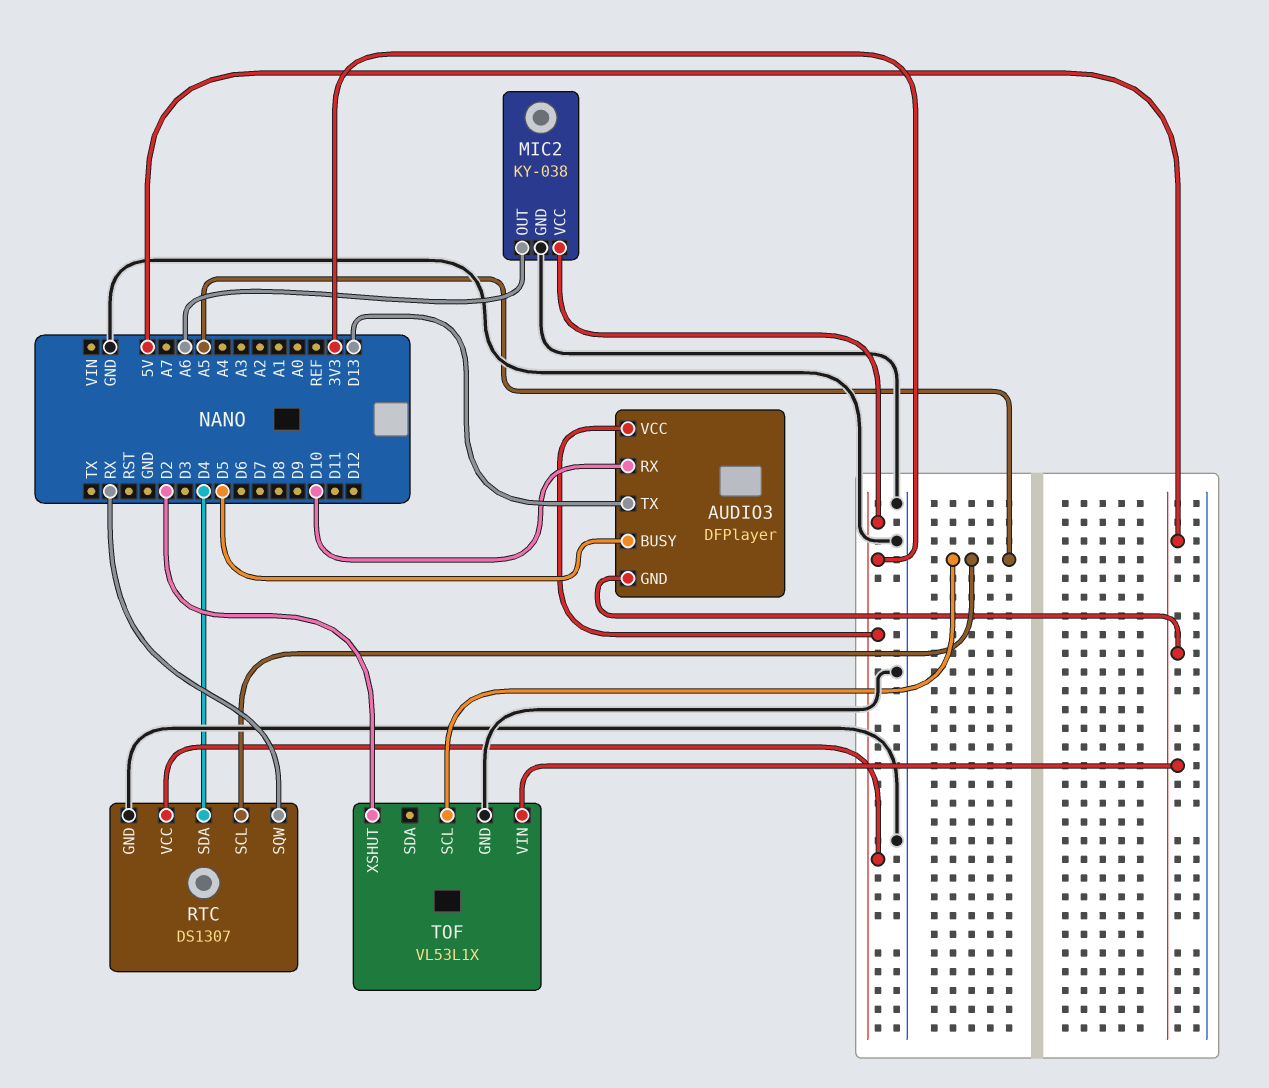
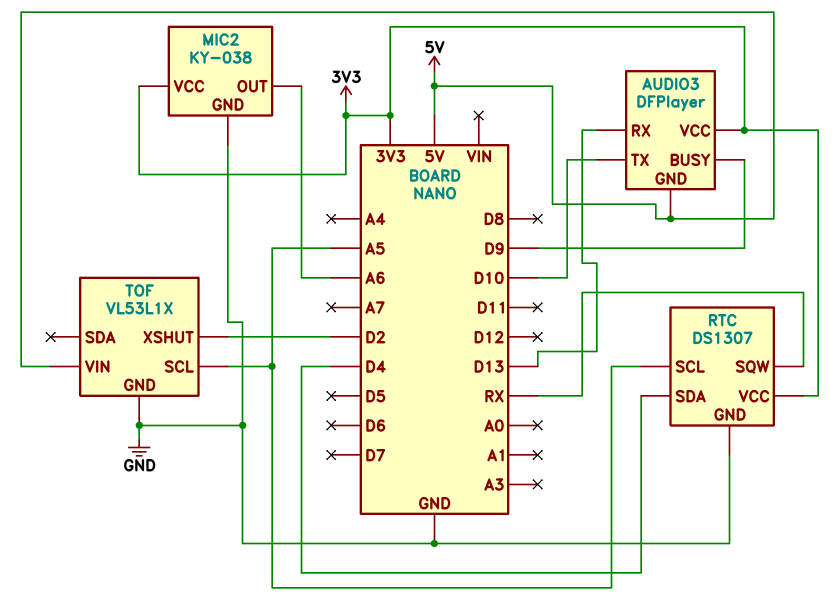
AUDIO3 pin BUSY: D5 -> D9
AUDIO3 pin RX: D10 -> D13
AUDIO3 pin TX: D13 -> D10

